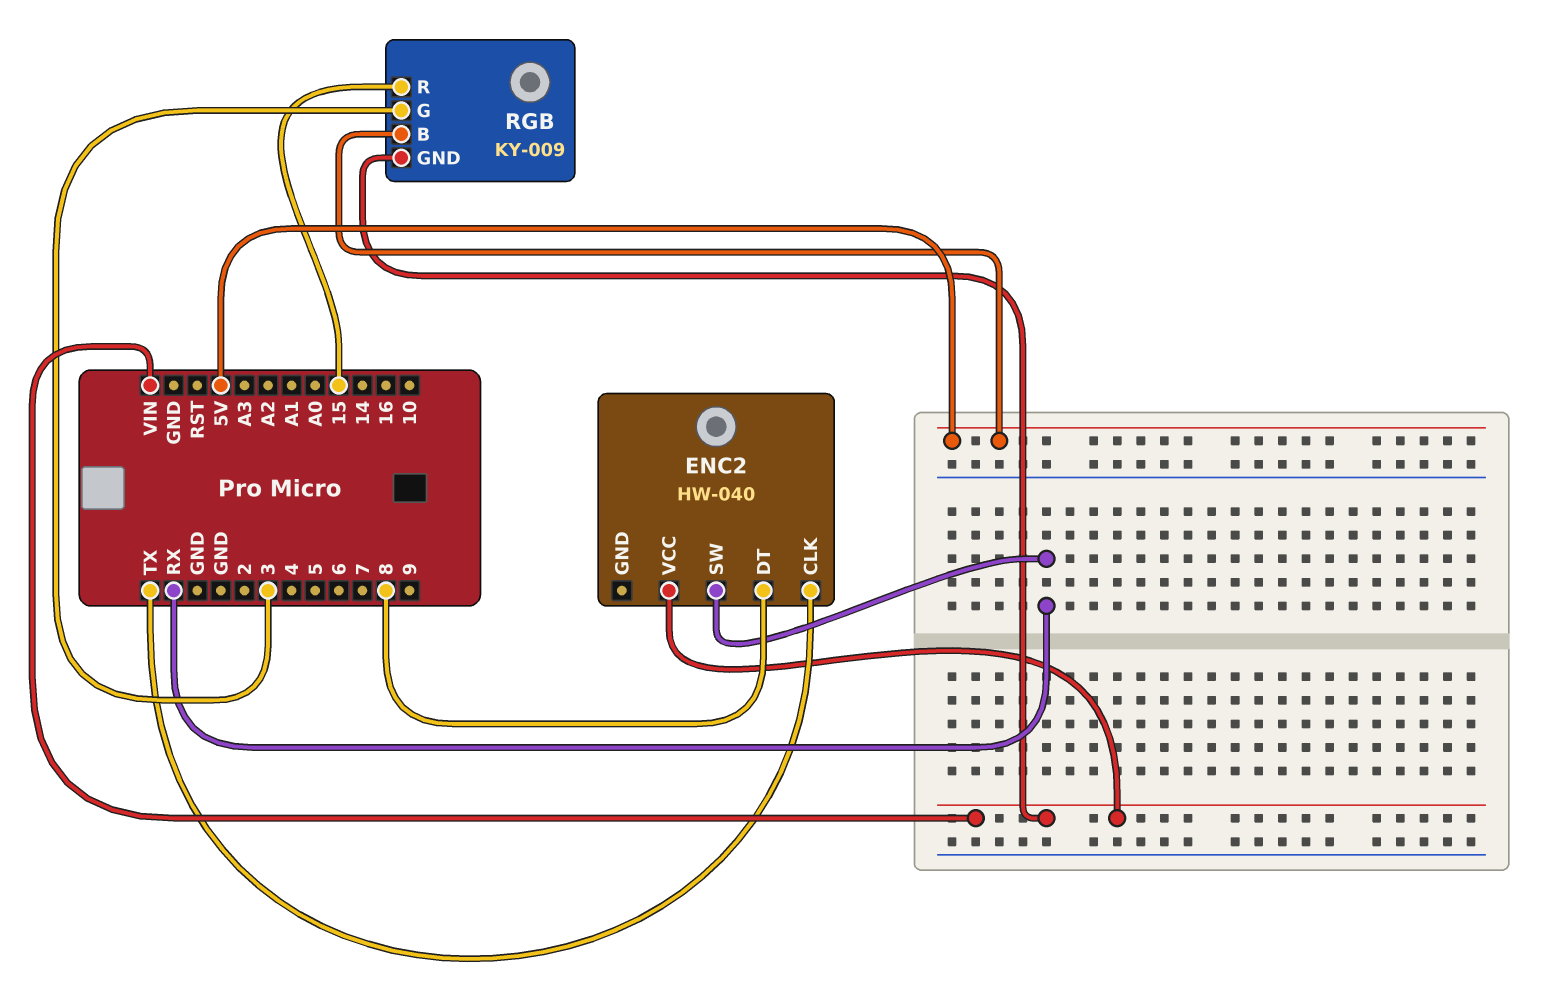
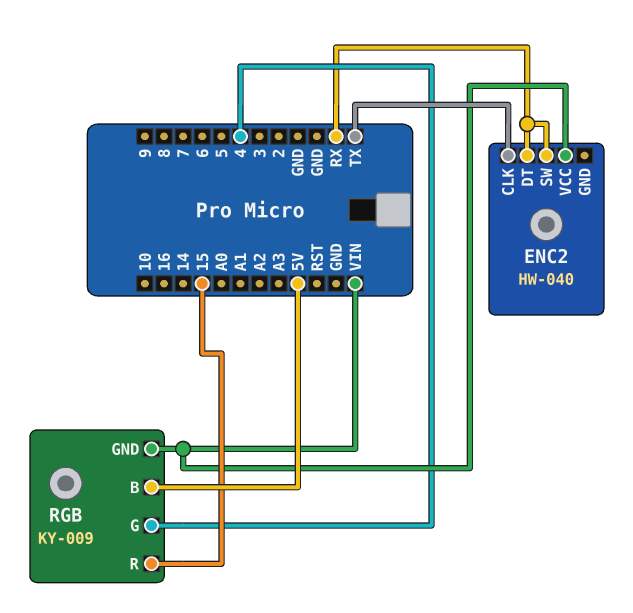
ENC2 pin DT: 8 -> RX
RGB pin G: 3 -> 4

